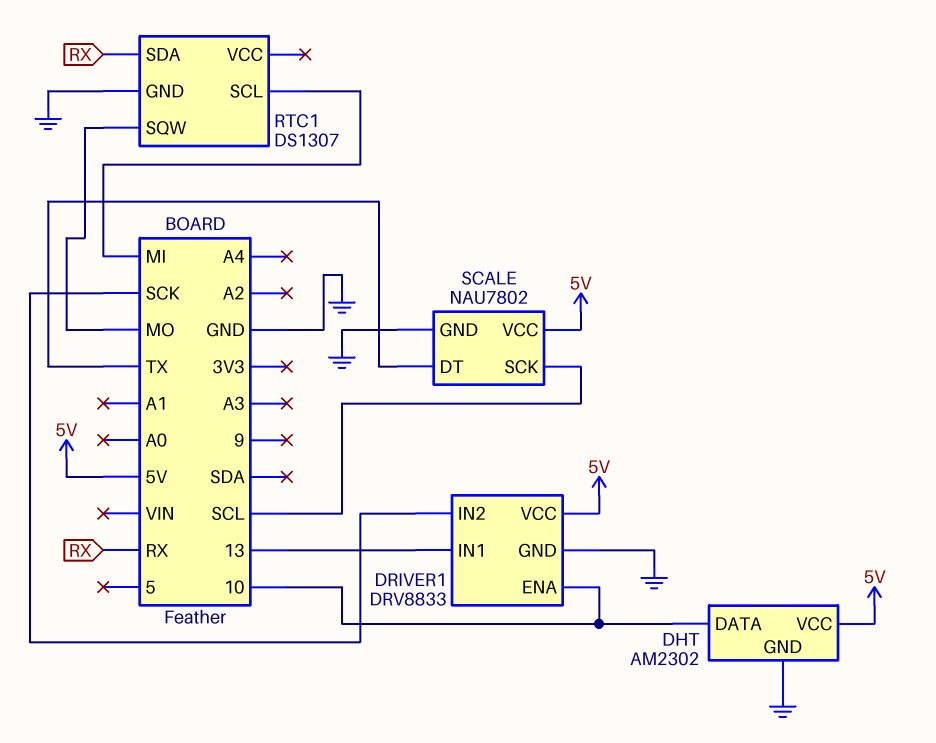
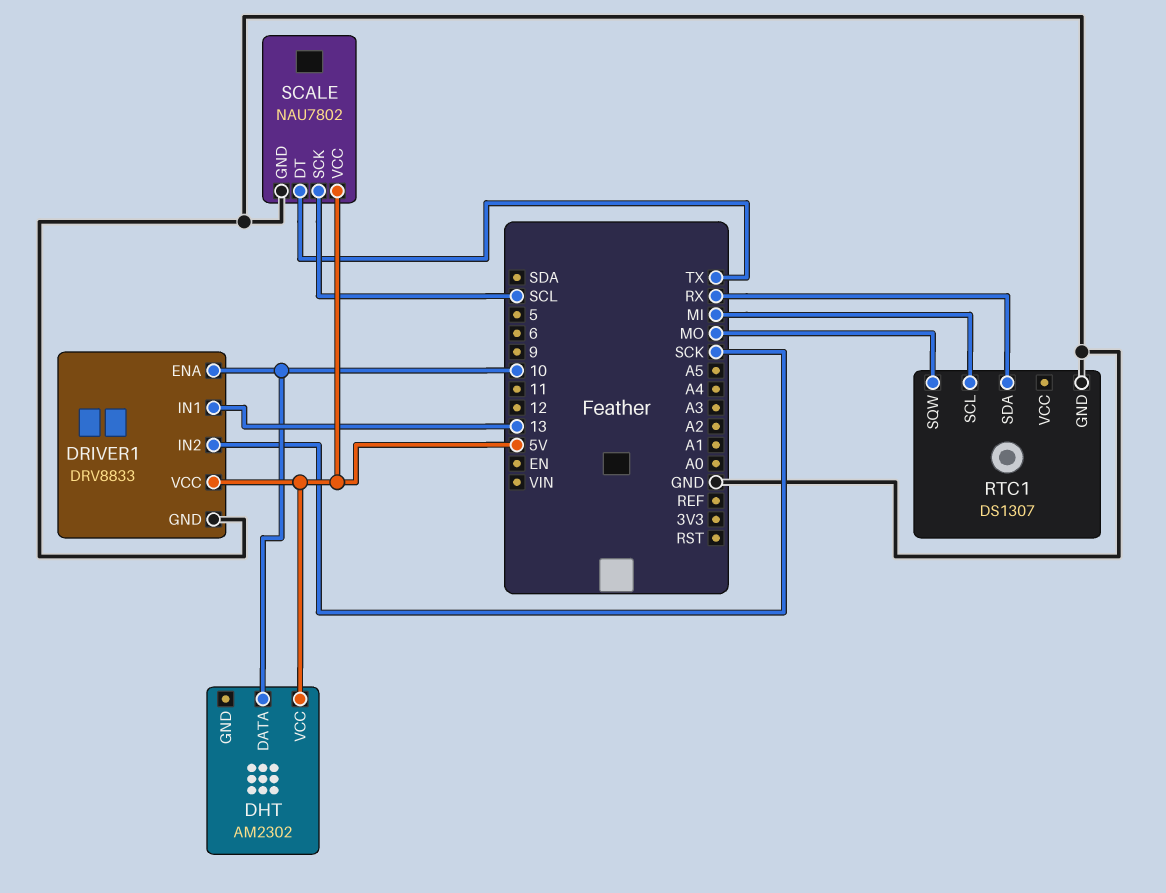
DHT pin GND: GND -> none

